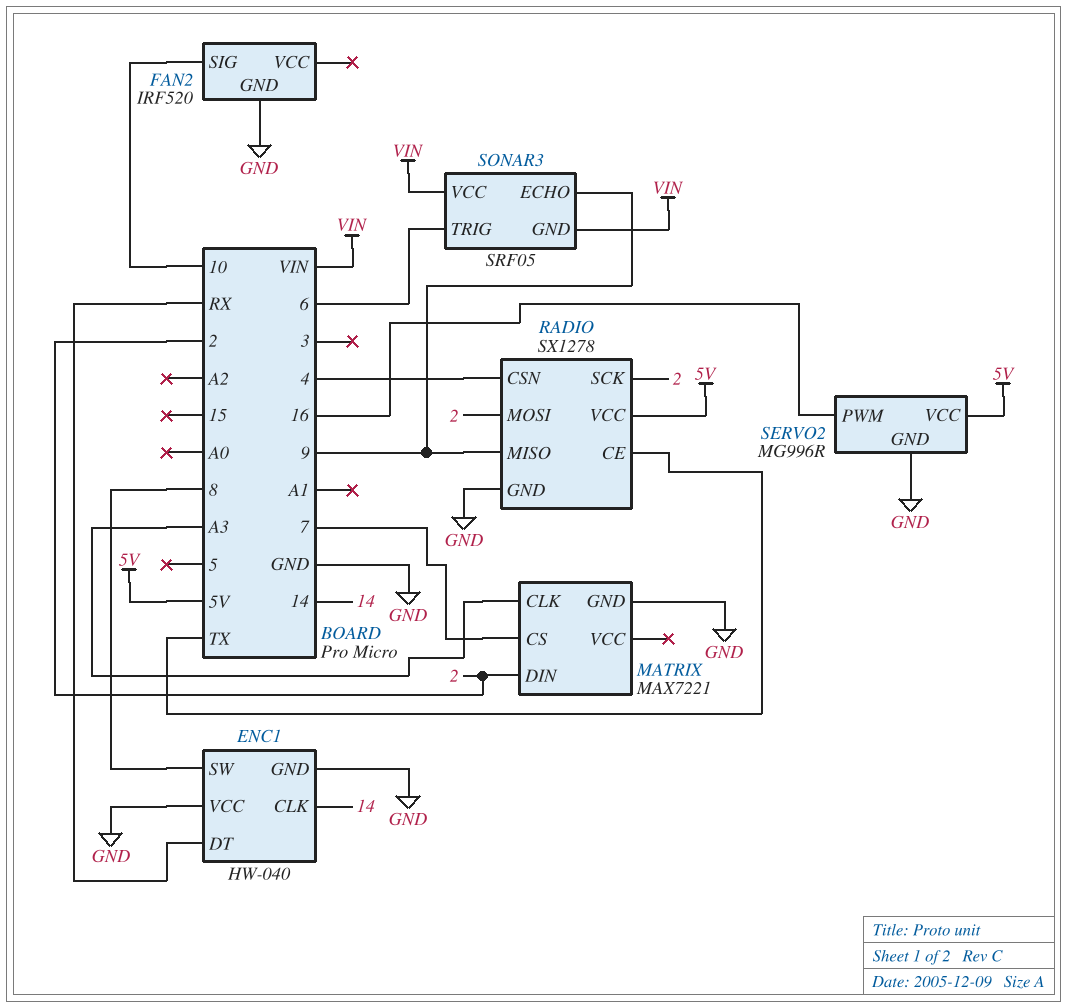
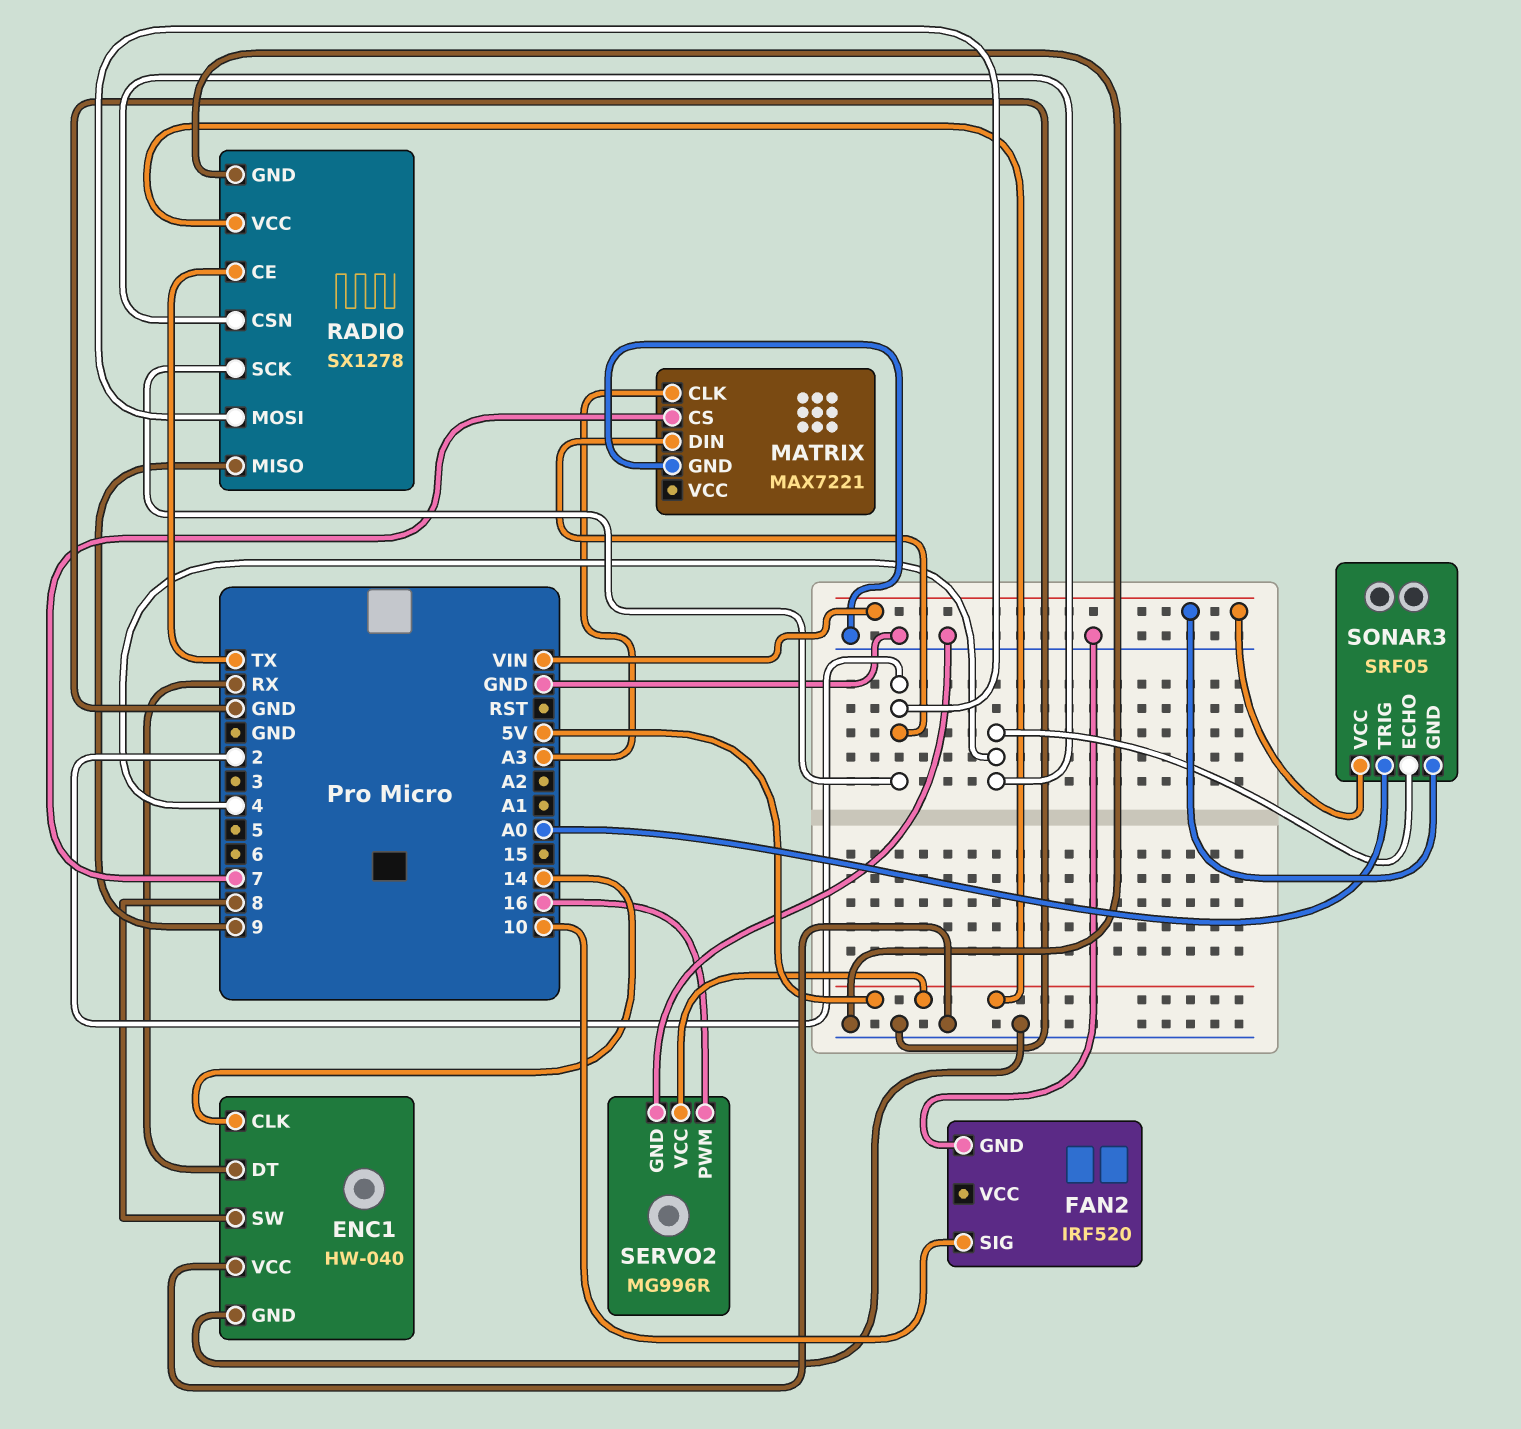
SONAR3 pin ECHO: 9 -> 4
SONAR3 pin TRIG: 6 -> A0

